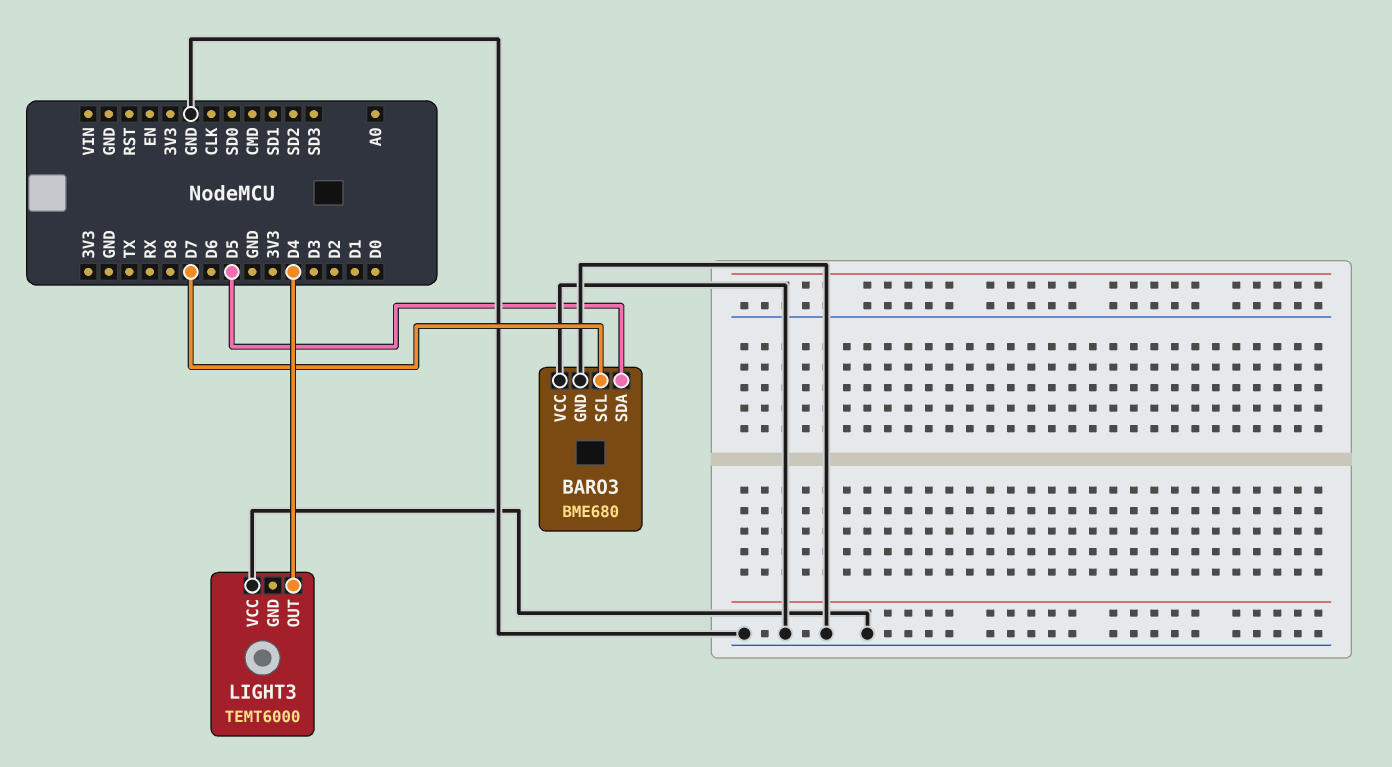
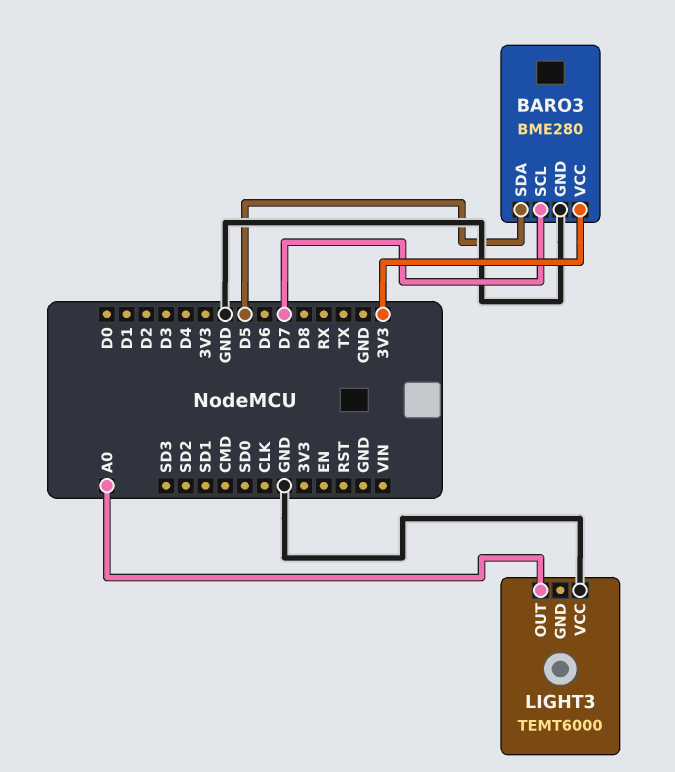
BARO3: BME680 -> BME280
BARO3 pin VCC: GND -> 3V3
LIGHT3 pin OUT: D4 -> A0

